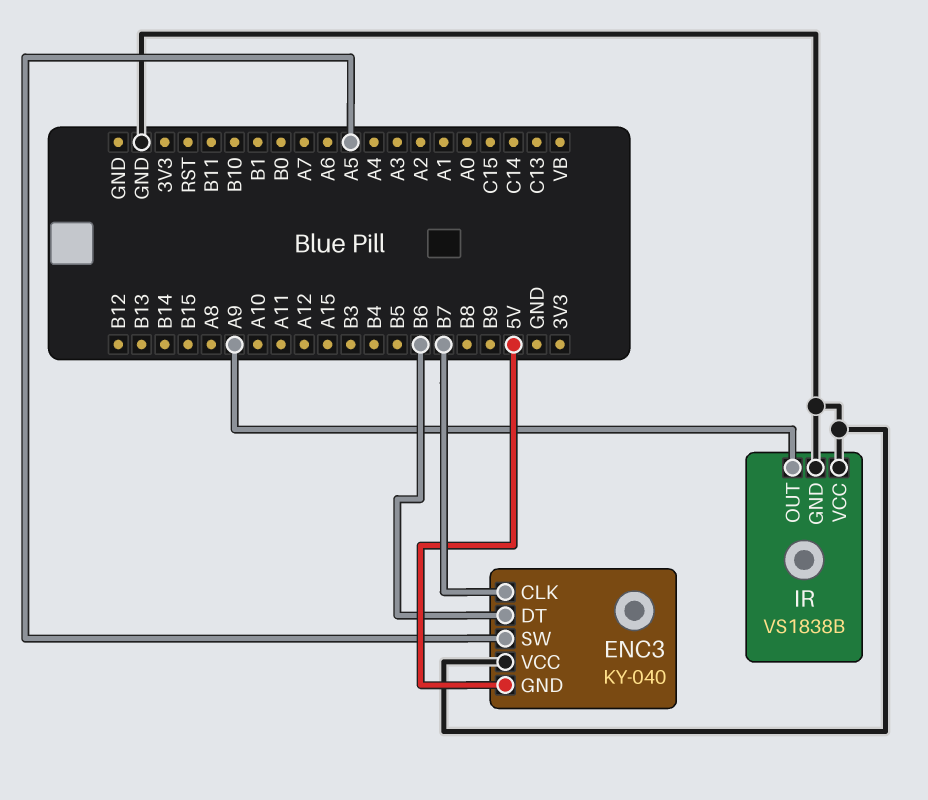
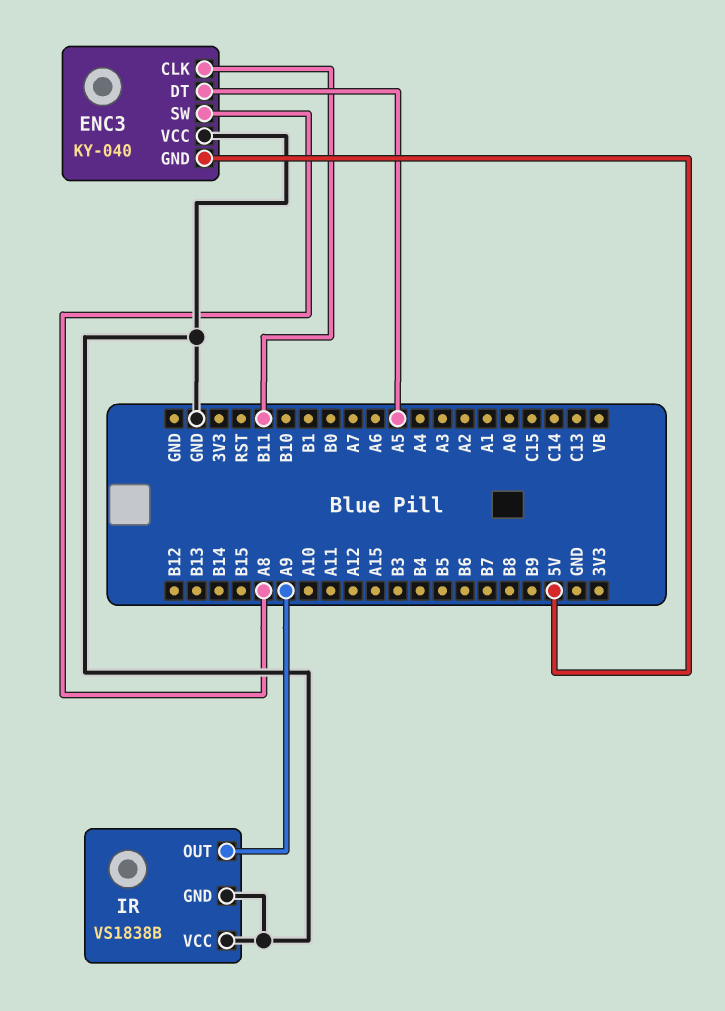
ENC3 pin CLK: B7 -> B11
ENC3 pin DT: B6 -> A5
ENC3 pin SW: A5 -> A8

